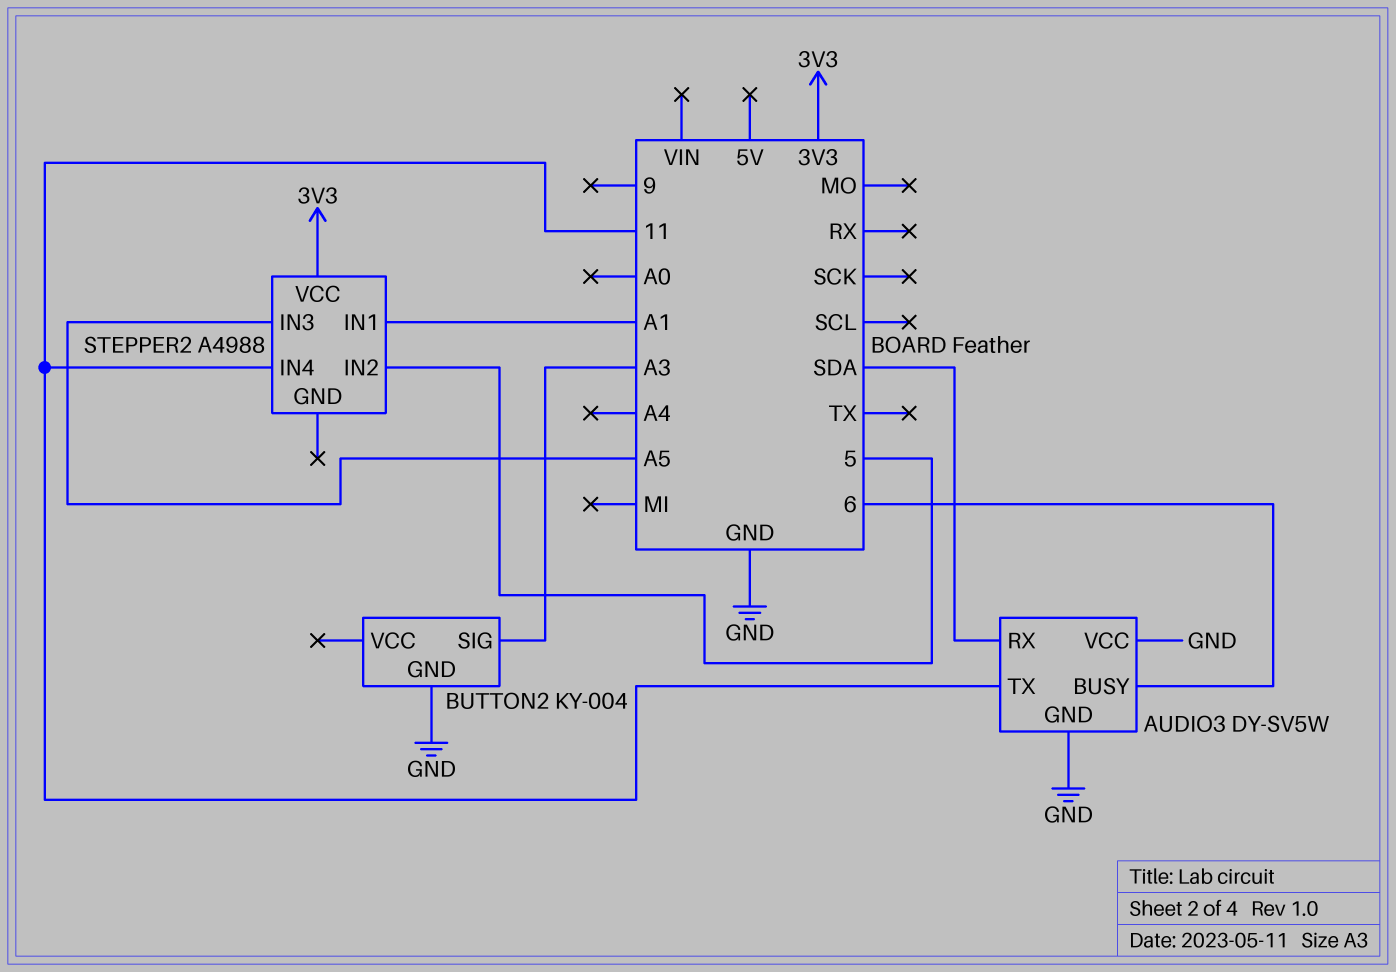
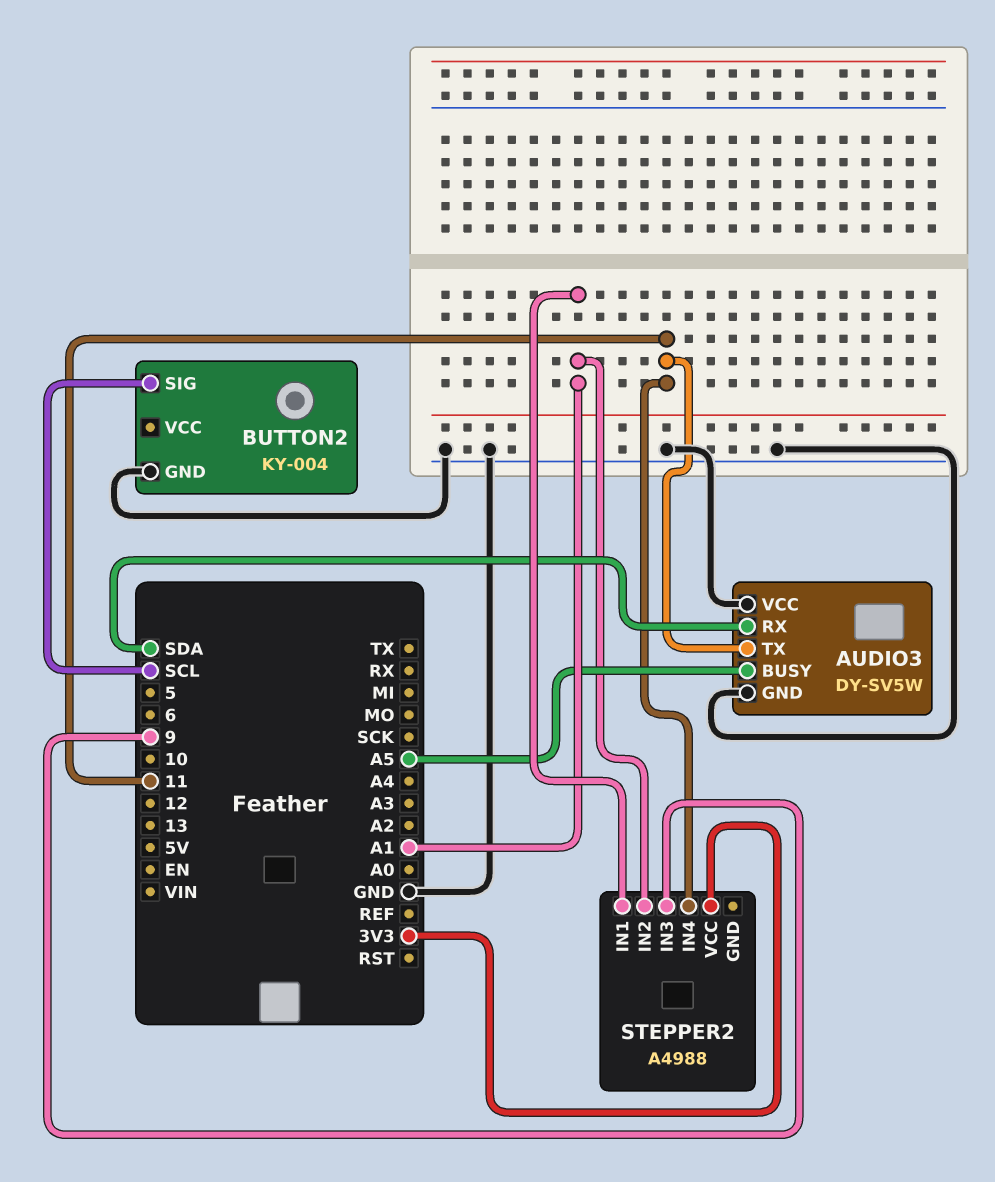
AUDIO3 pin BUSY: 6 -> A5
BUTTON2 pin SIG: A3 -> SCL
STEPPER2 pin IN2: 5 -> A1
STEPPER2 pin IN3: A5 -> 9

